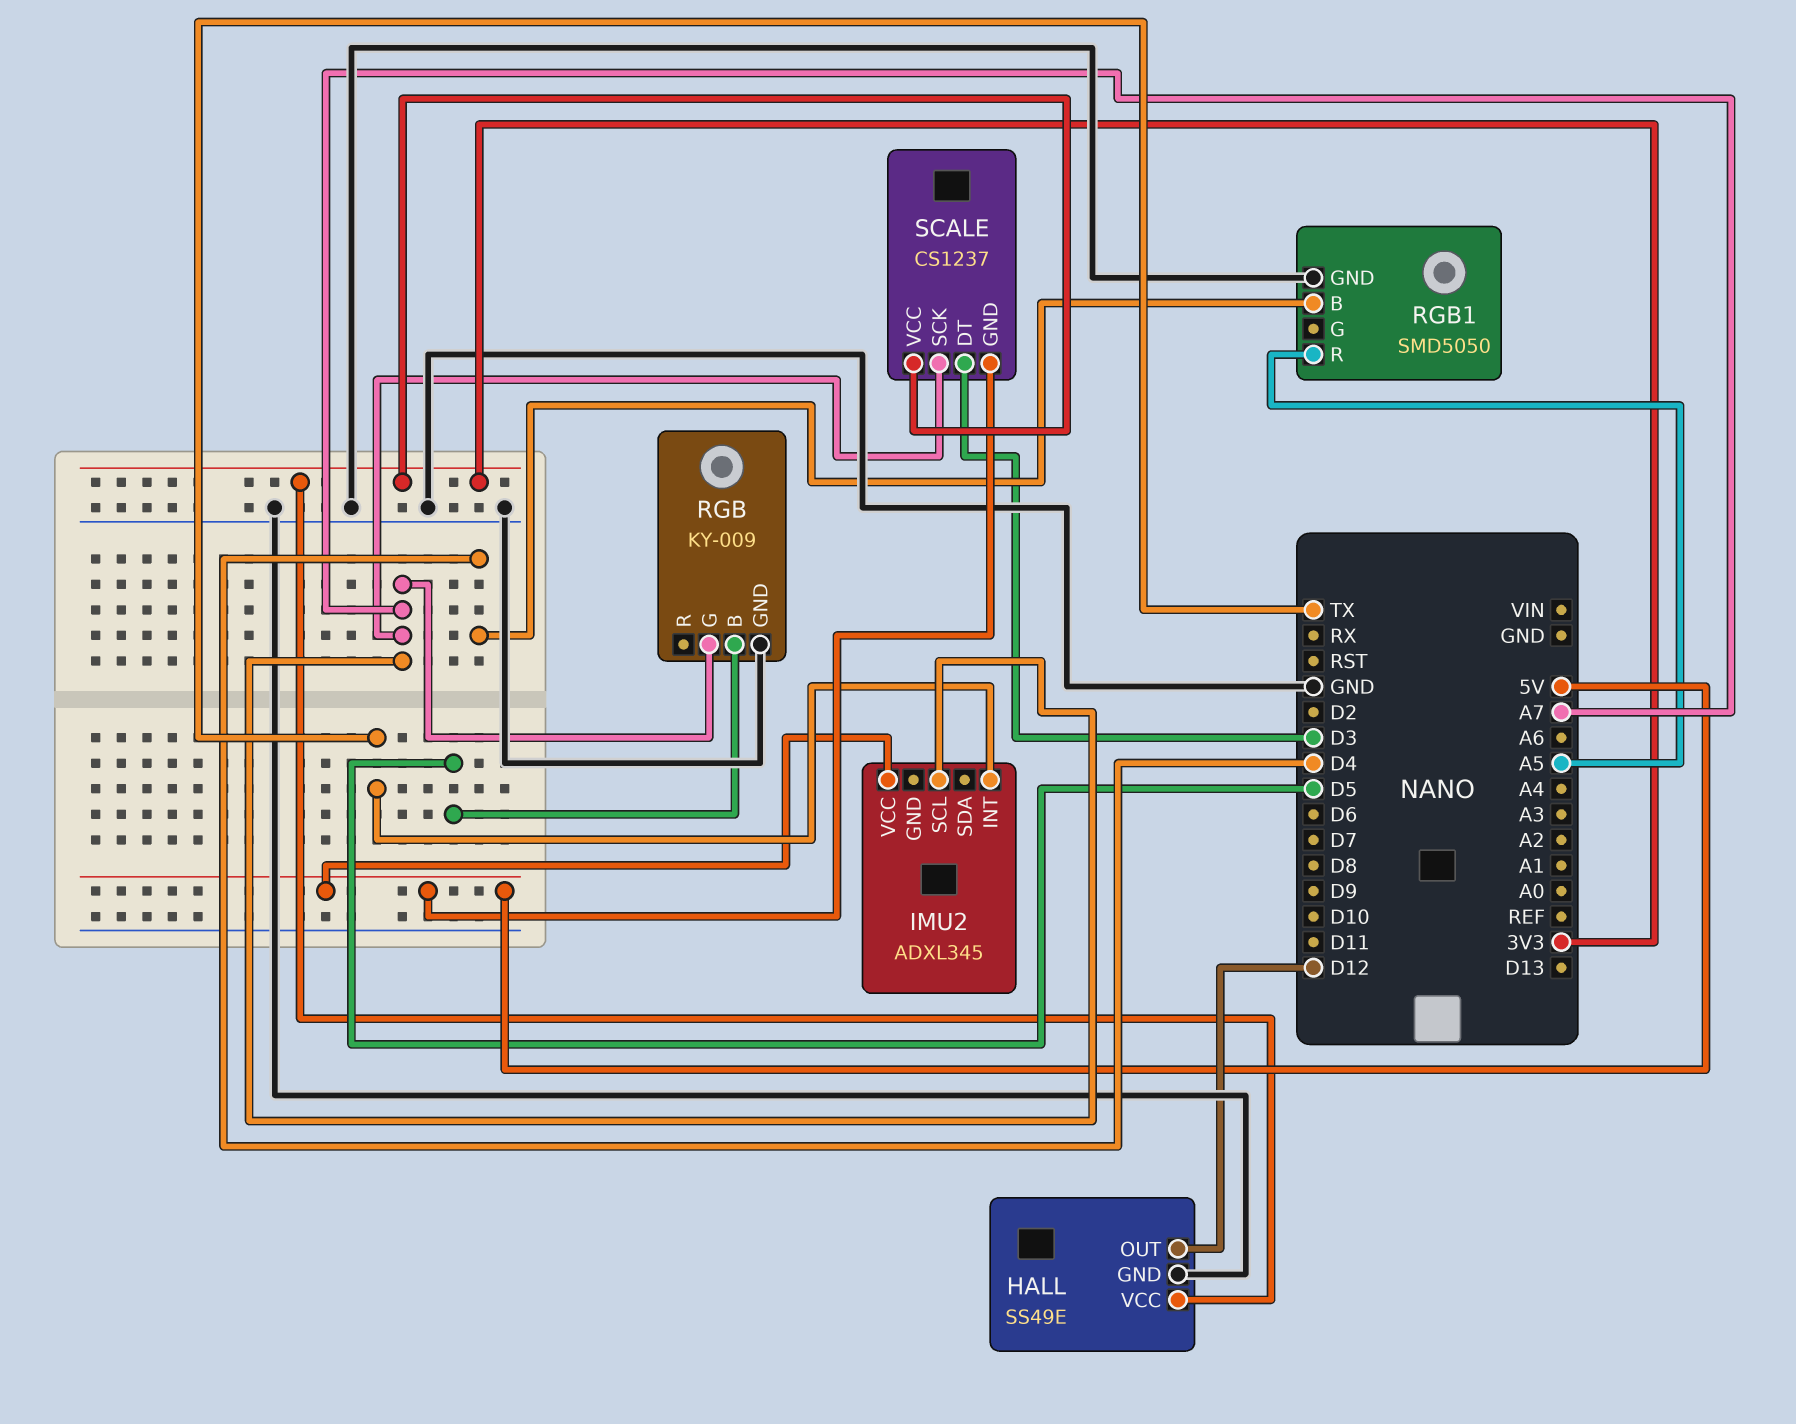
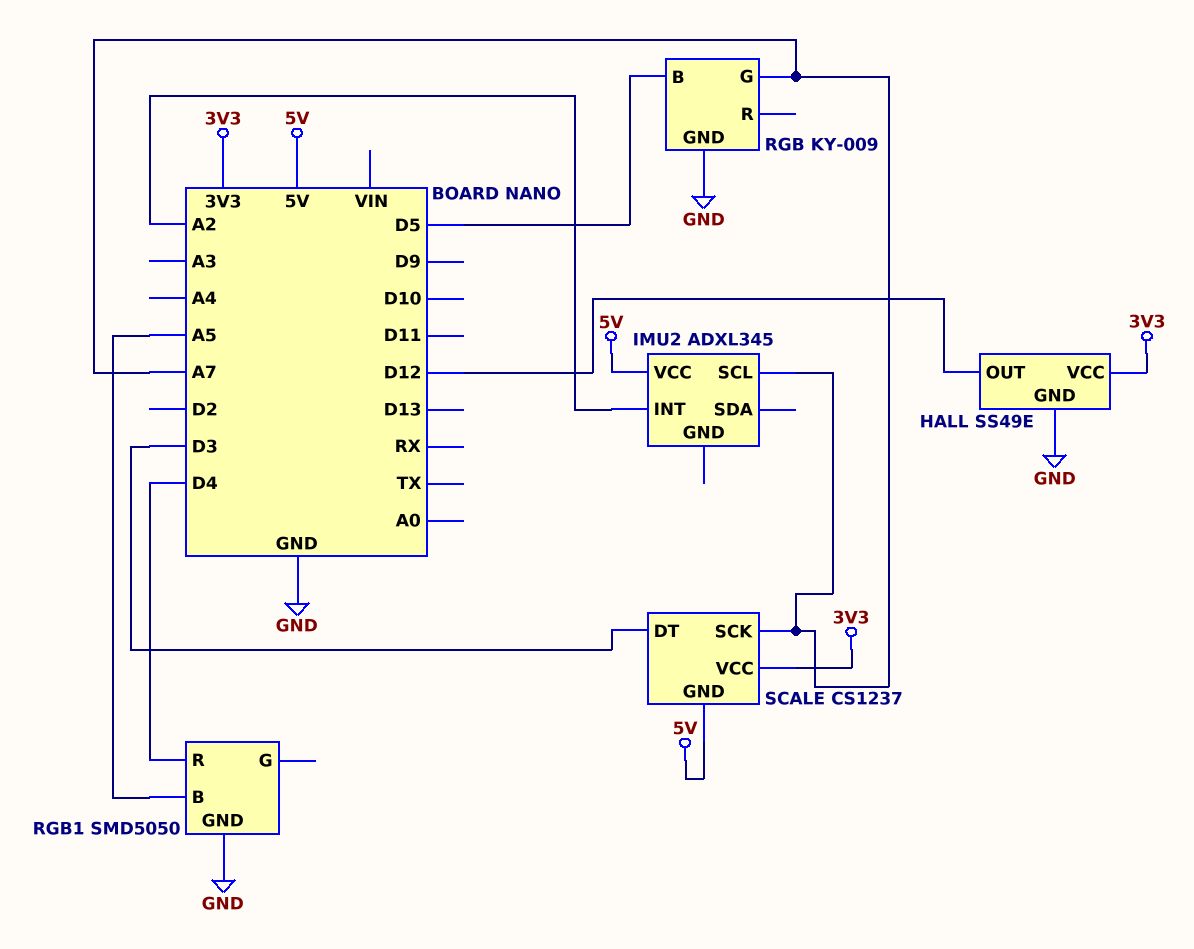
IMU2 pin INT: TX -> A2
RGB1 pin B: D4 -> A5
RGB1 pin R: A5 -> D4

